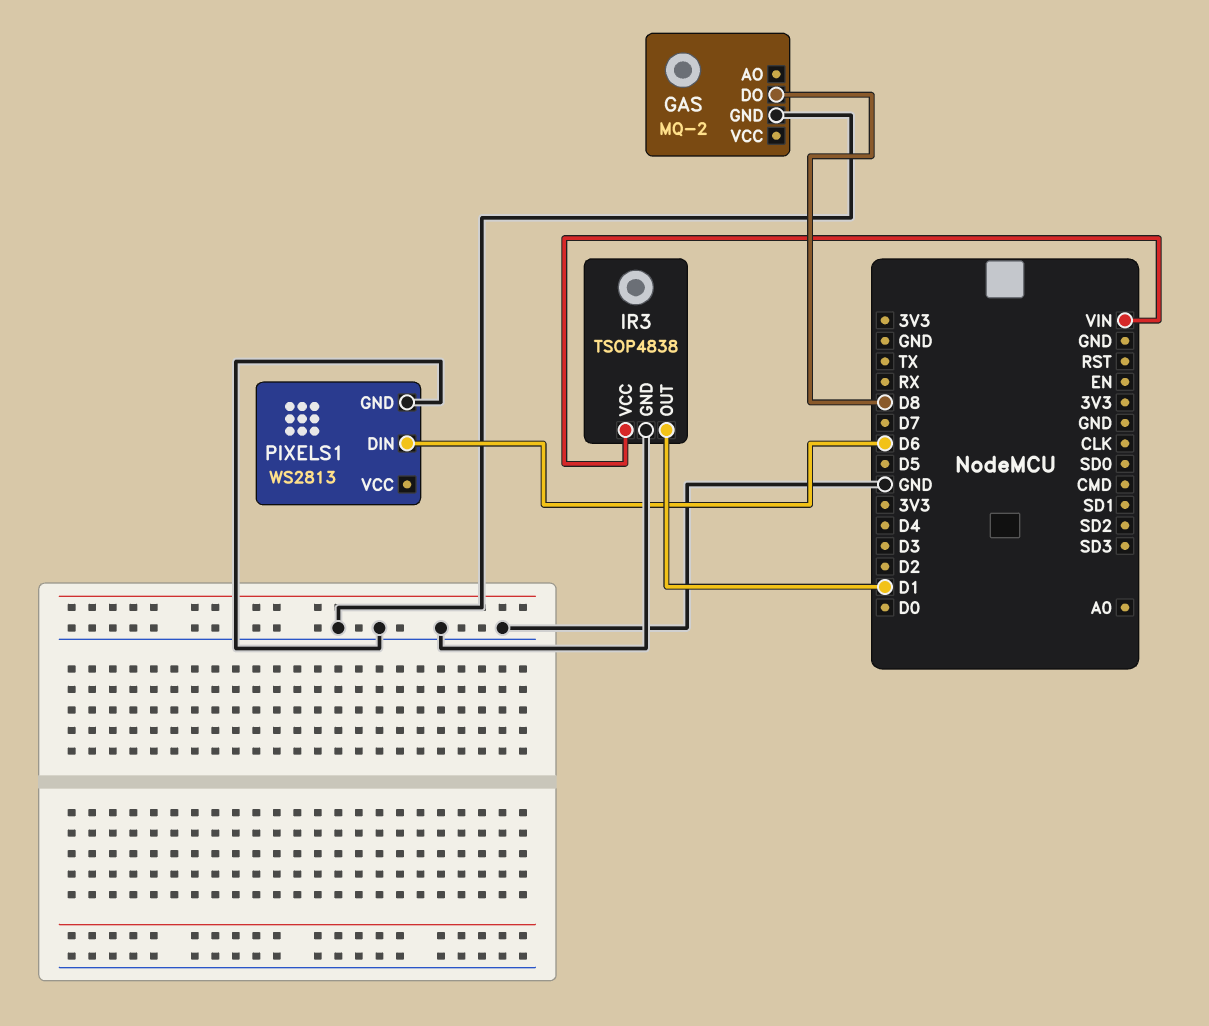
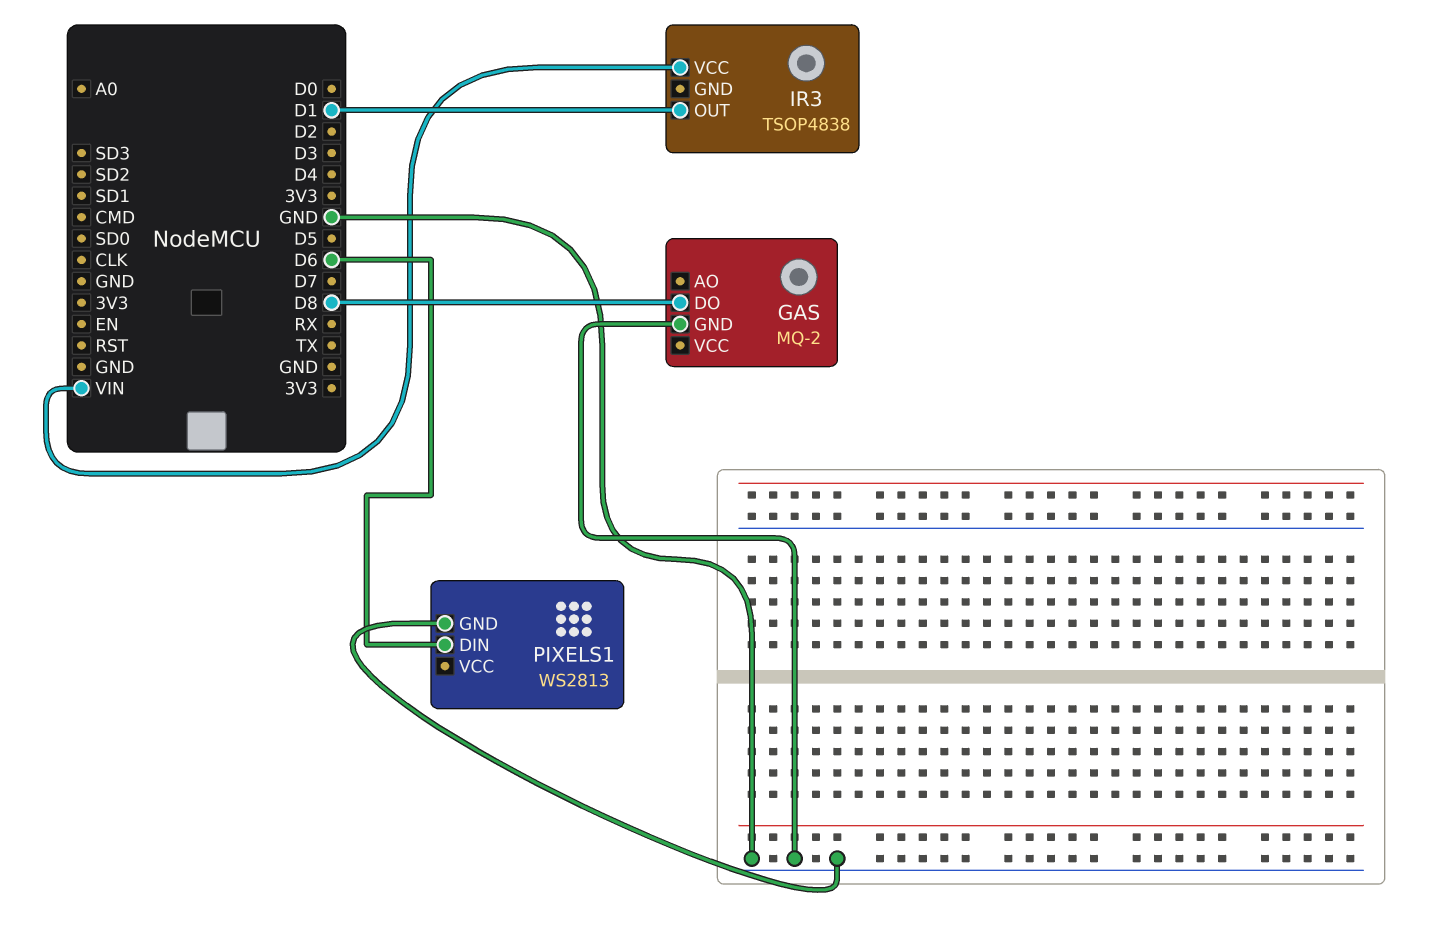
IR3 pin GND: GND -> none

